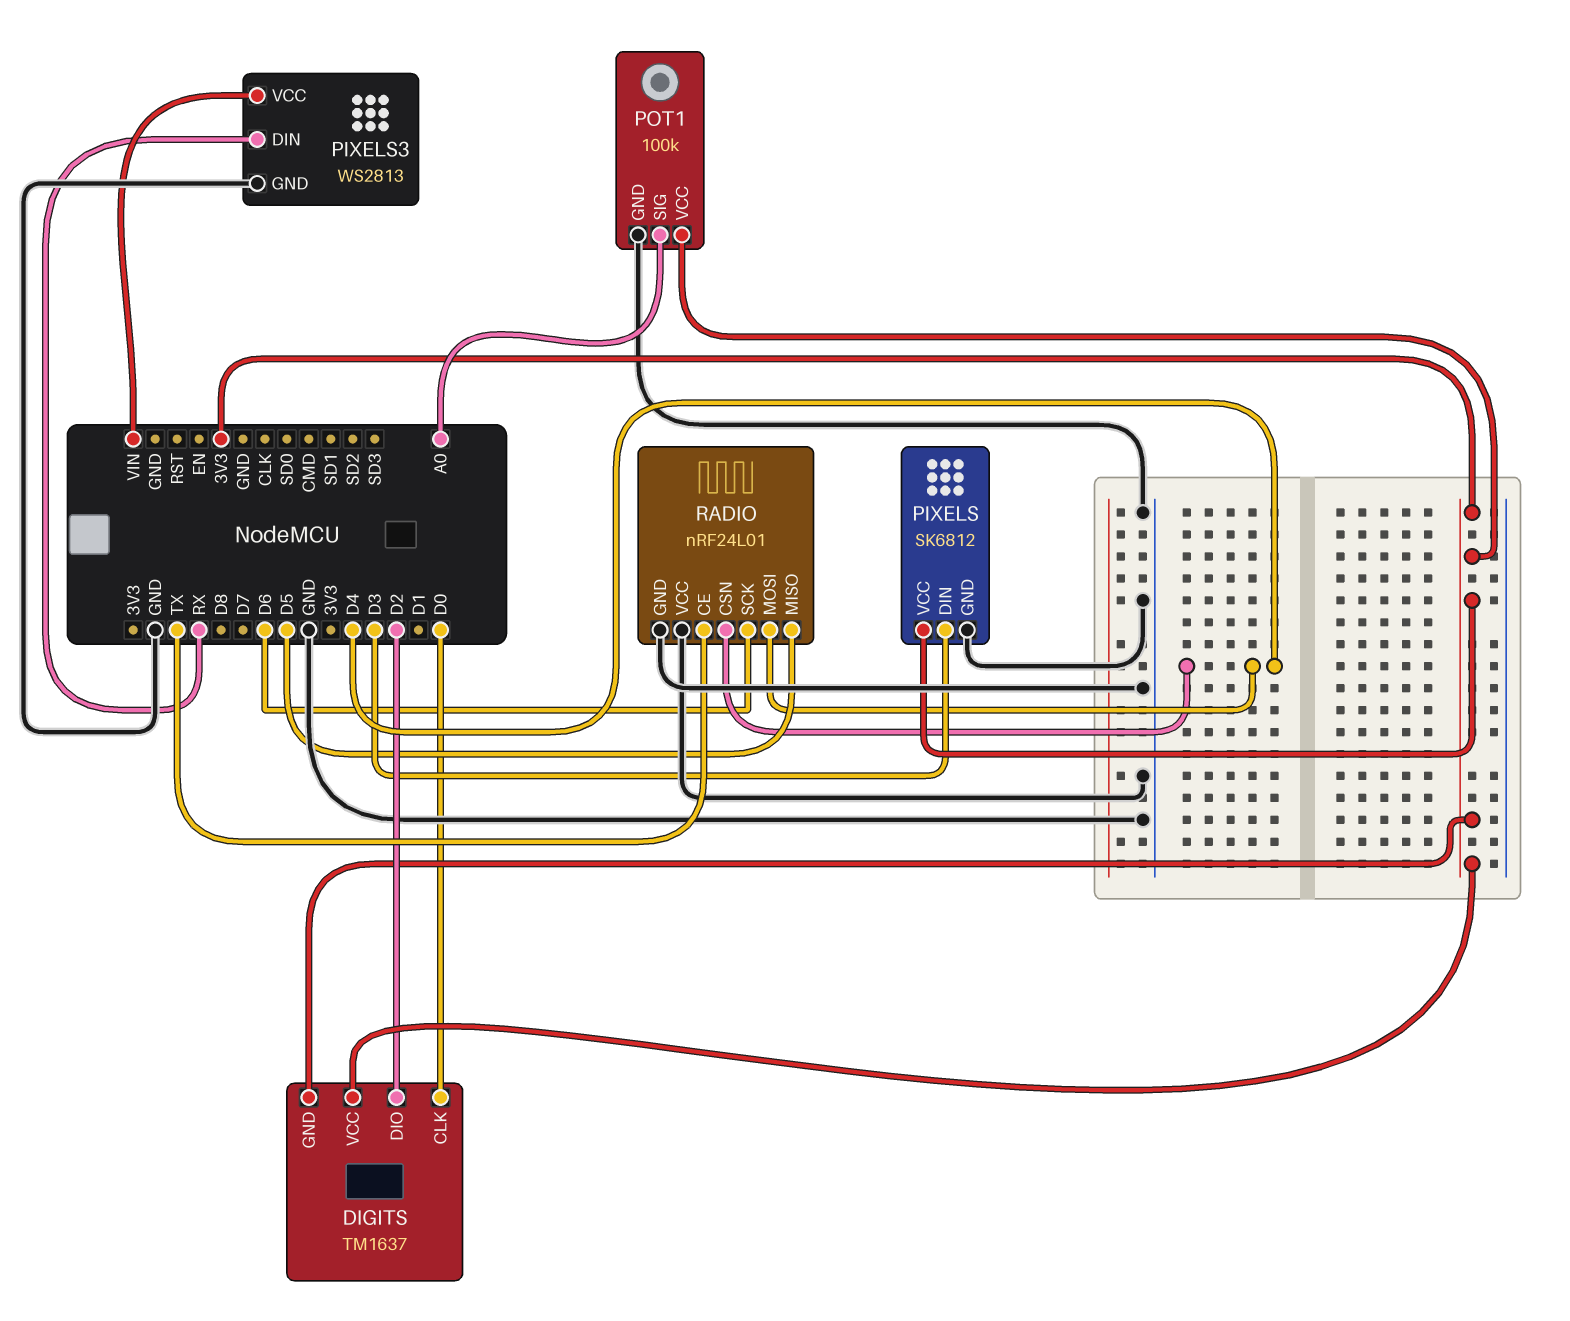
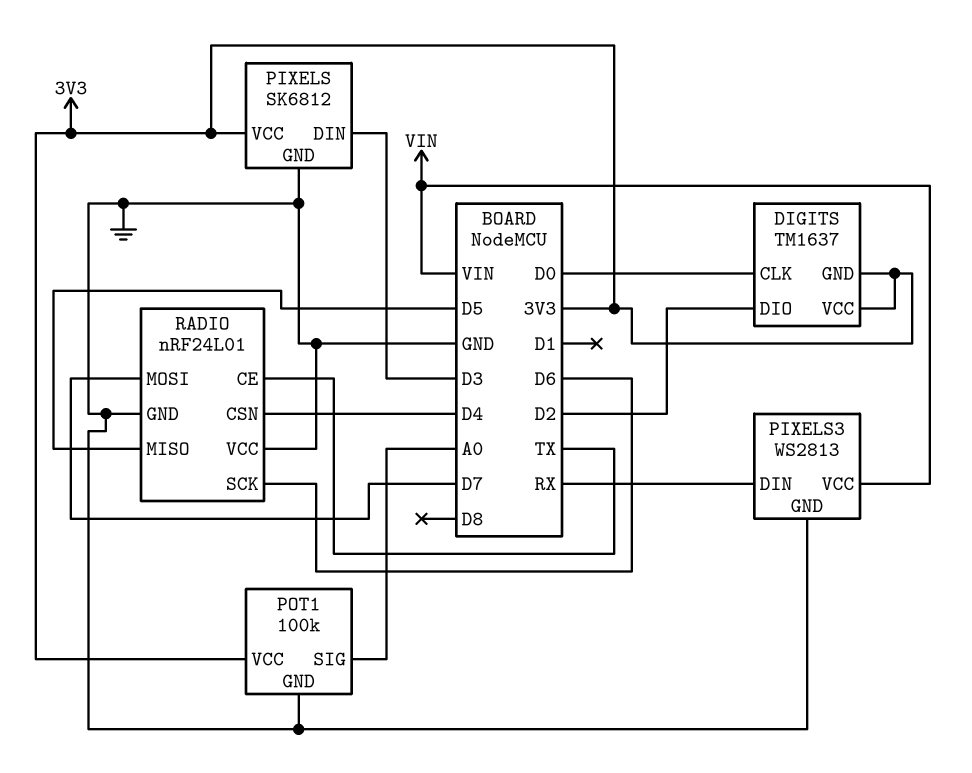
RADIO pin MOSI: D4 -> D7

